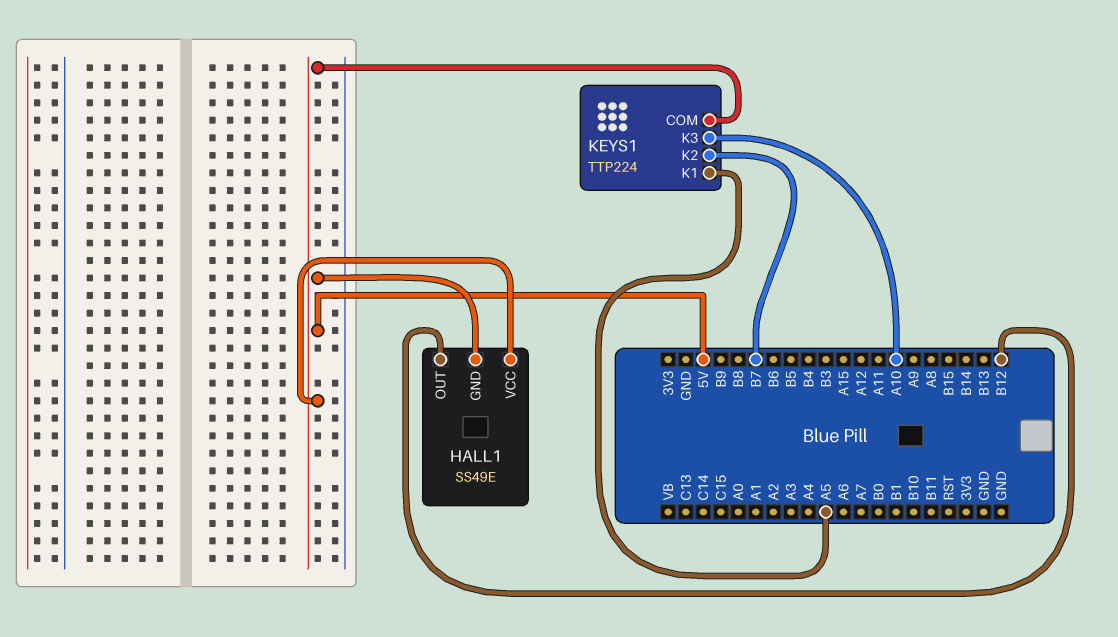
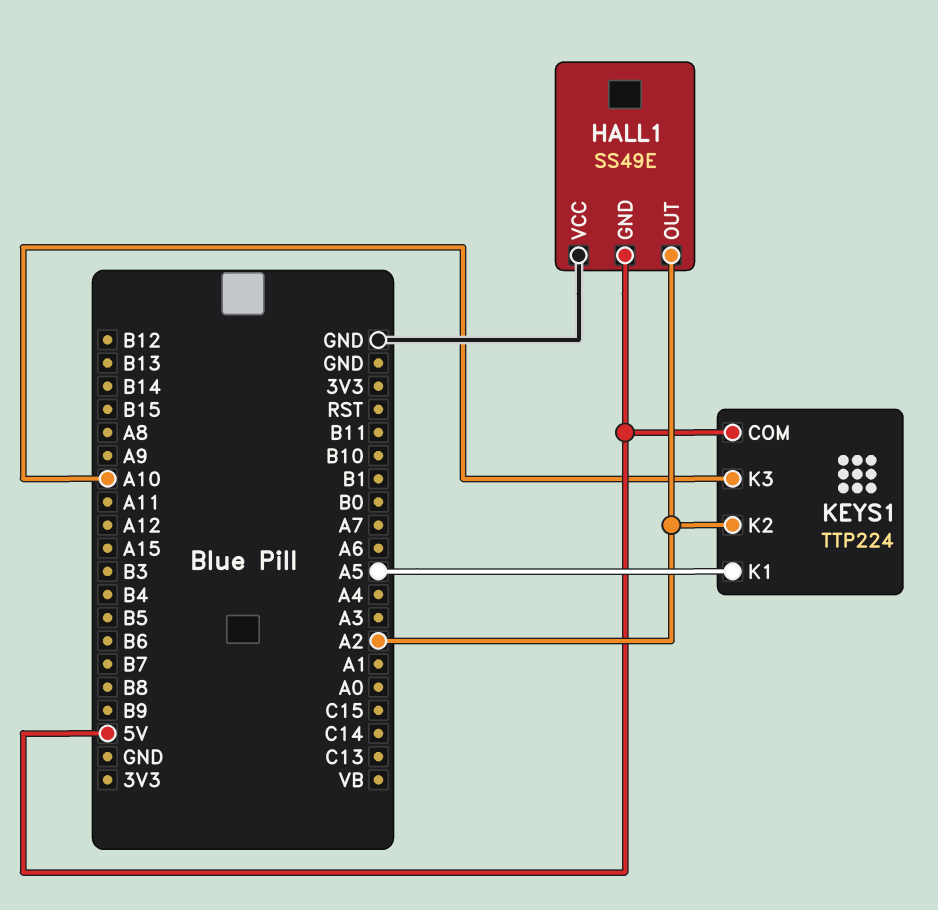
HALL1 pin OUT: B12 -> A2
HALL1 pin VCC: 5V -> GND
KEYS1 pin K2: B7 -> A2

